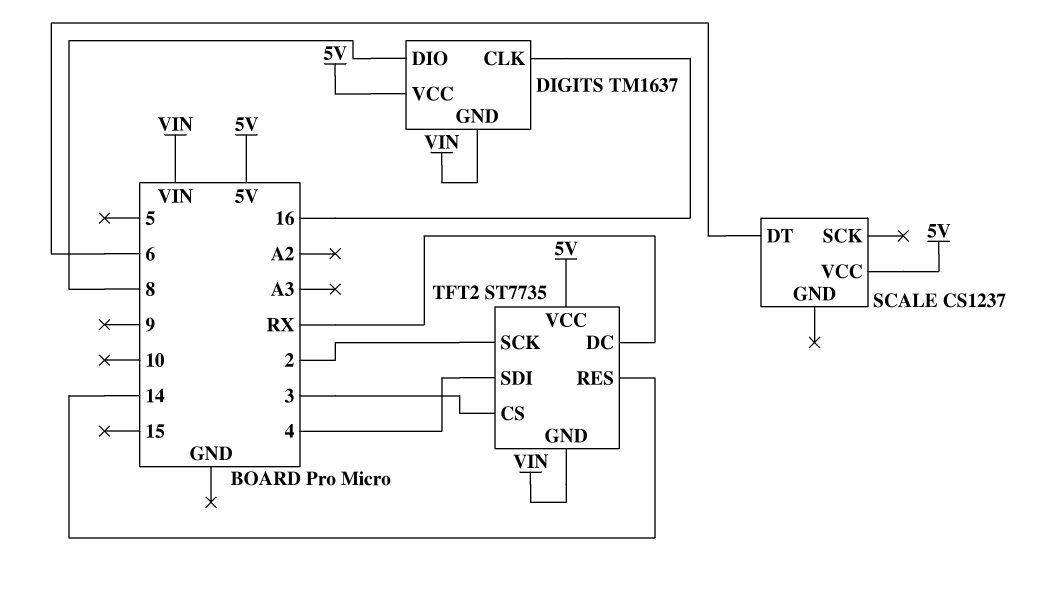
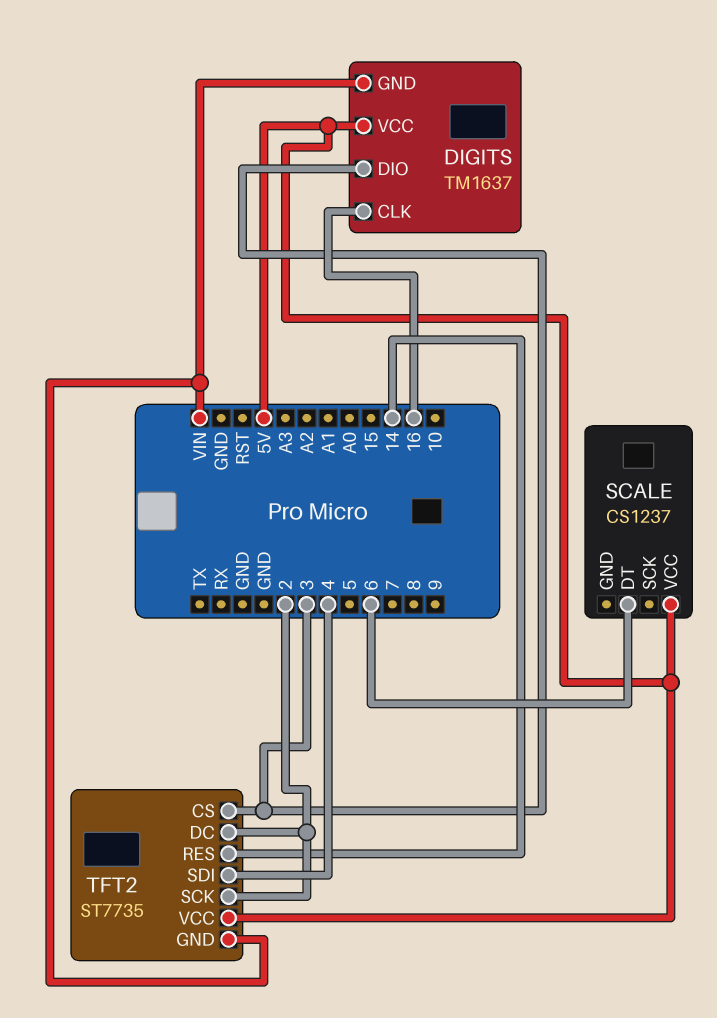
DIGITS pin DIO: 8 -> 3
TFT2 pin DC: RX -> 2

